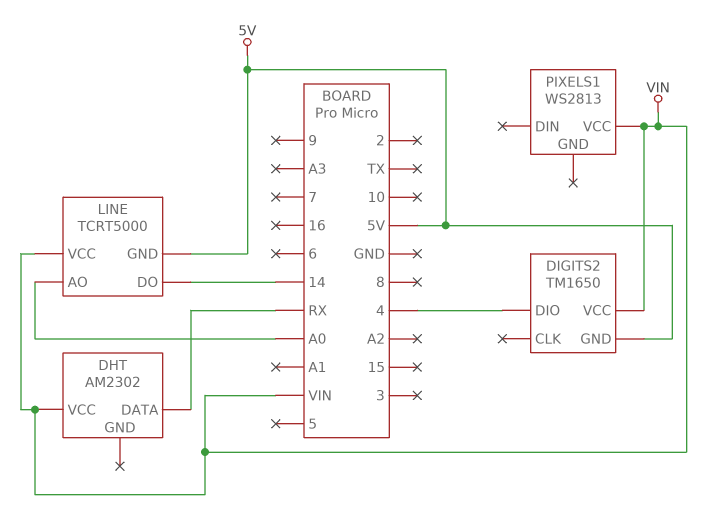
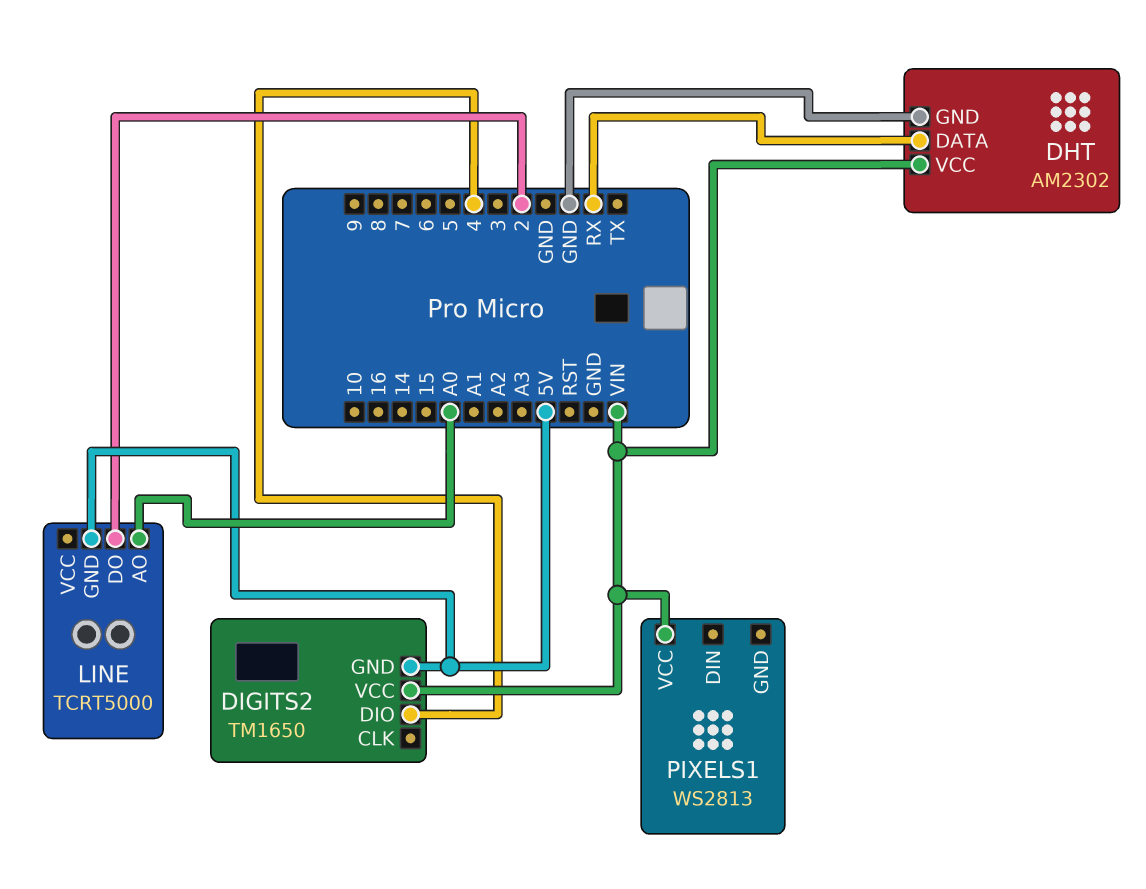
DHT pin GND: none -> GND
LINE pin DO: 14 -> 2
LINE pin VCC: VIN -> none

